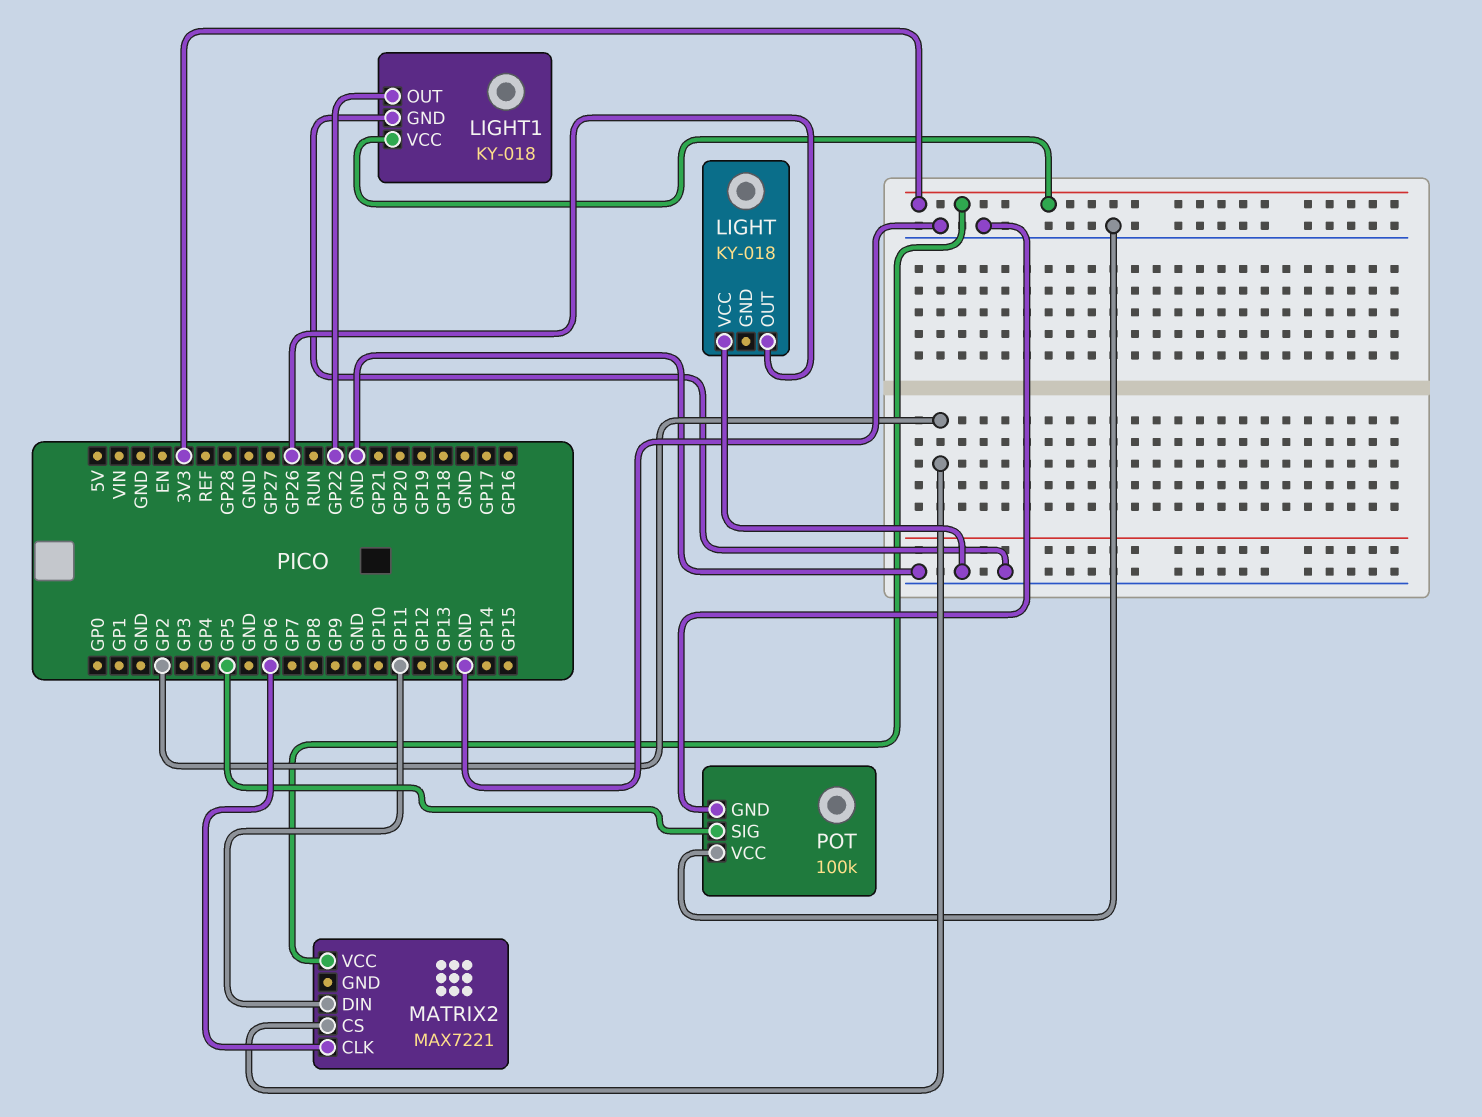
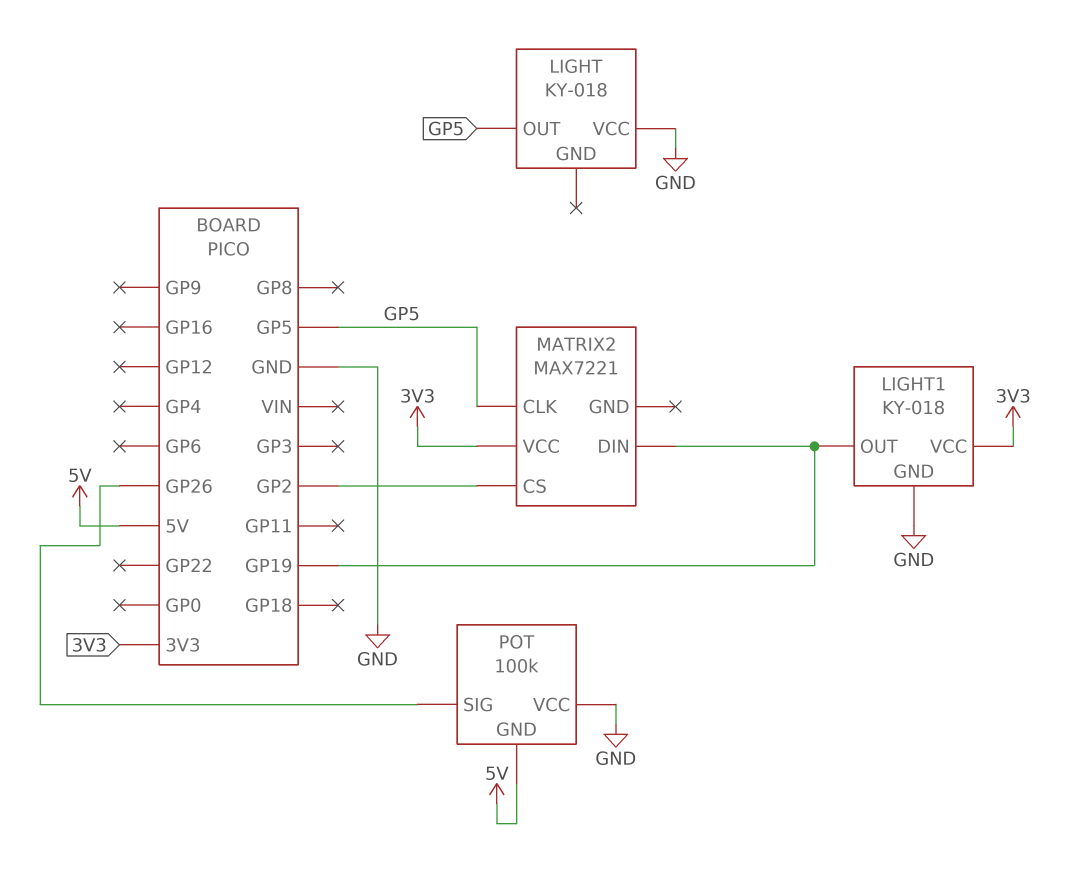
LIGHT pin OUT: GP26 -> GP5
LIGHT1 pin OUT: GP22 -> GP19
MATRIX2 pin CLK: GP6 -> GP5
MATRIX2 pin DIN: GP11 -> GP19
POT pin GND: GND -> 5V
POT pin SIG: GP5 -> GP26

